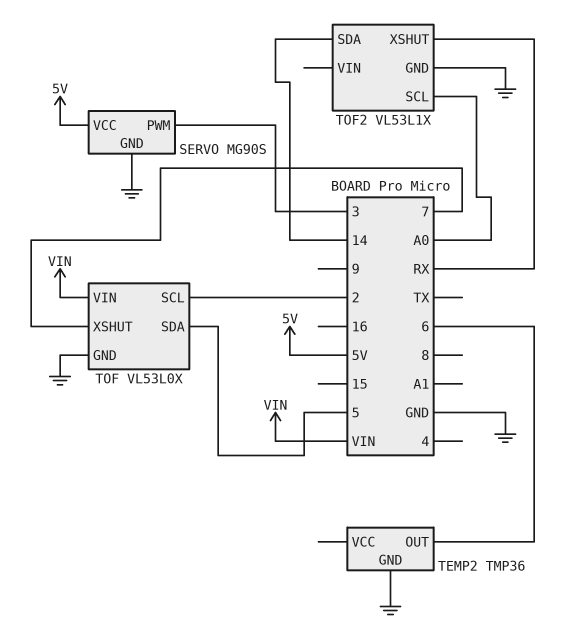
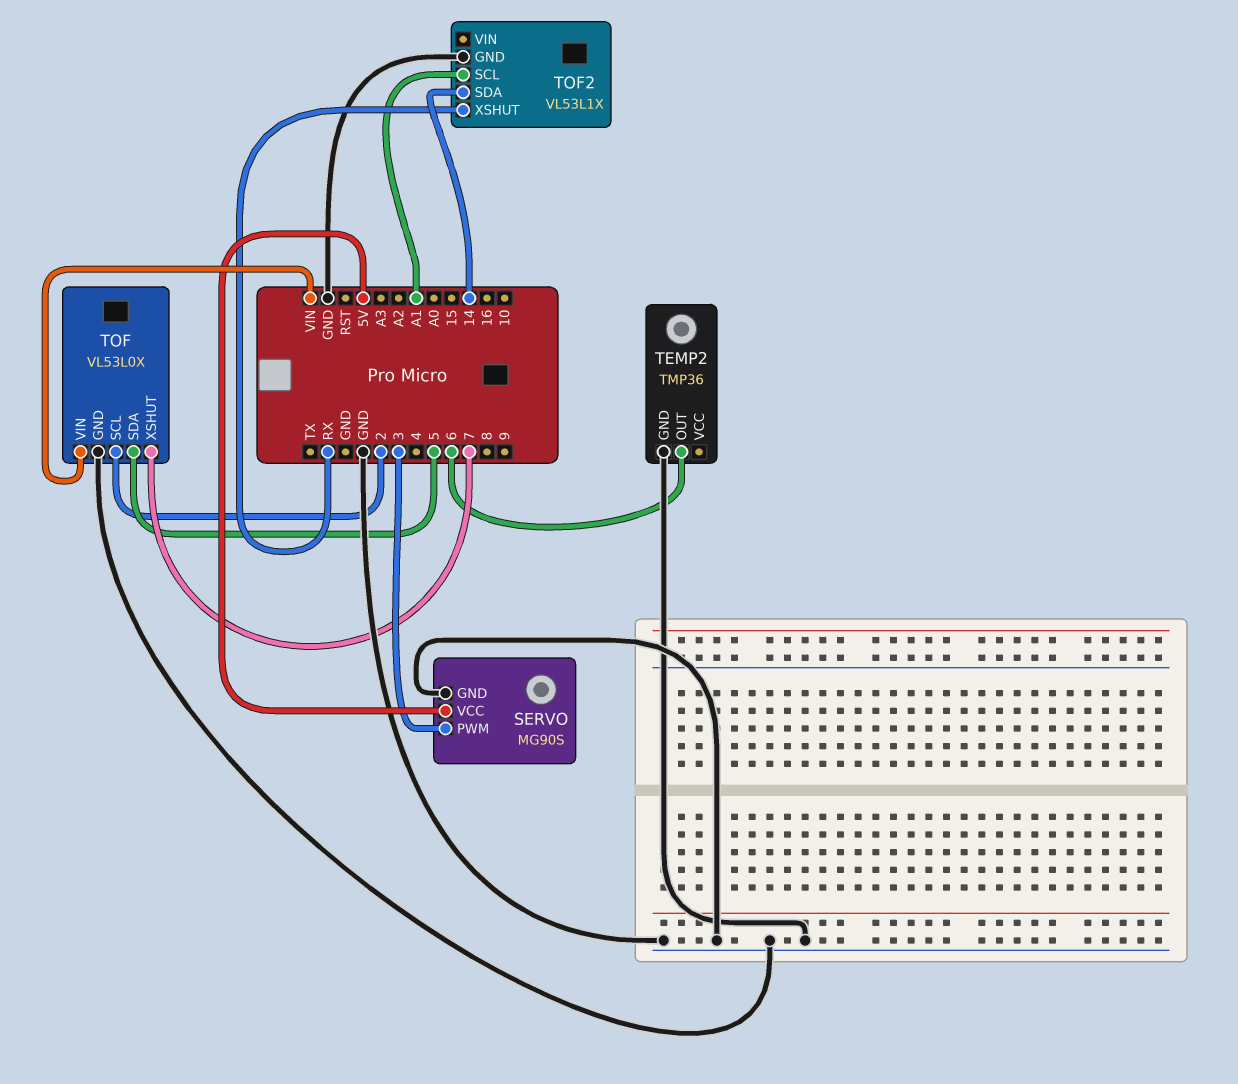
TOF2 pin SCL: A0 -> A1

